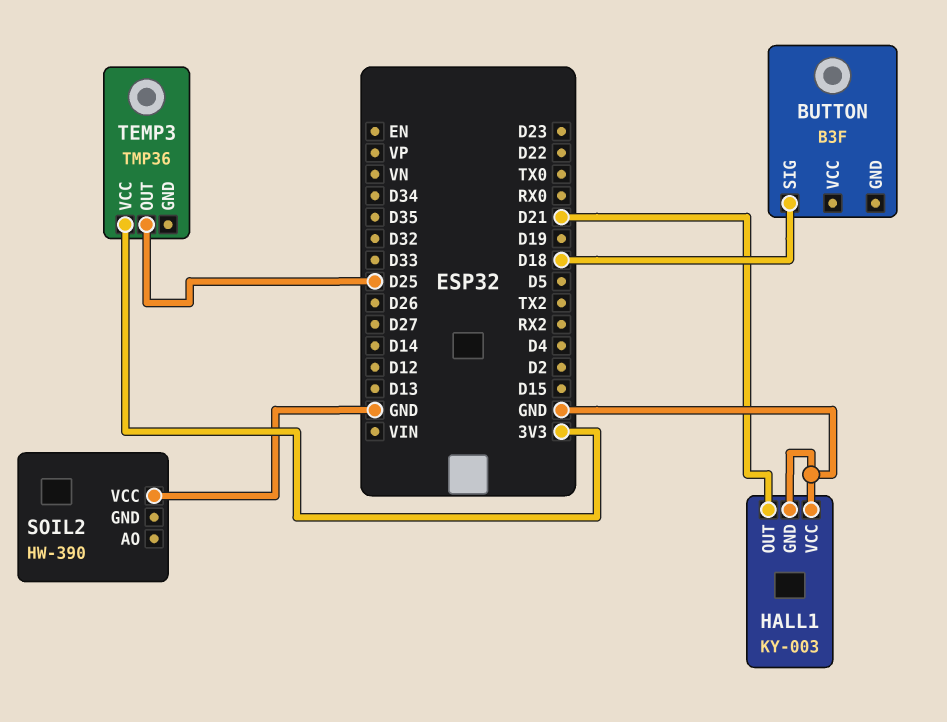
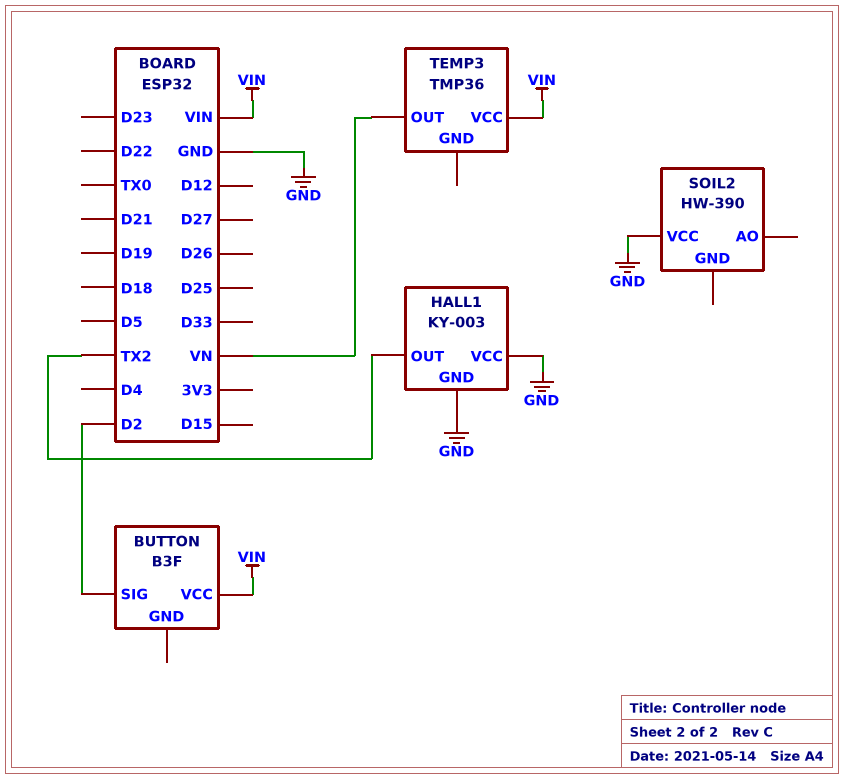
BUTTON pin SIG: D18 -> D2
BUTTON pin VCC: none -> VIN
HALL1 pin OUT: D21 -> TX2
TEMP3 pin OUT: D25 -> VN
TEMP3 pin VCC: 3V3 -> VIN

